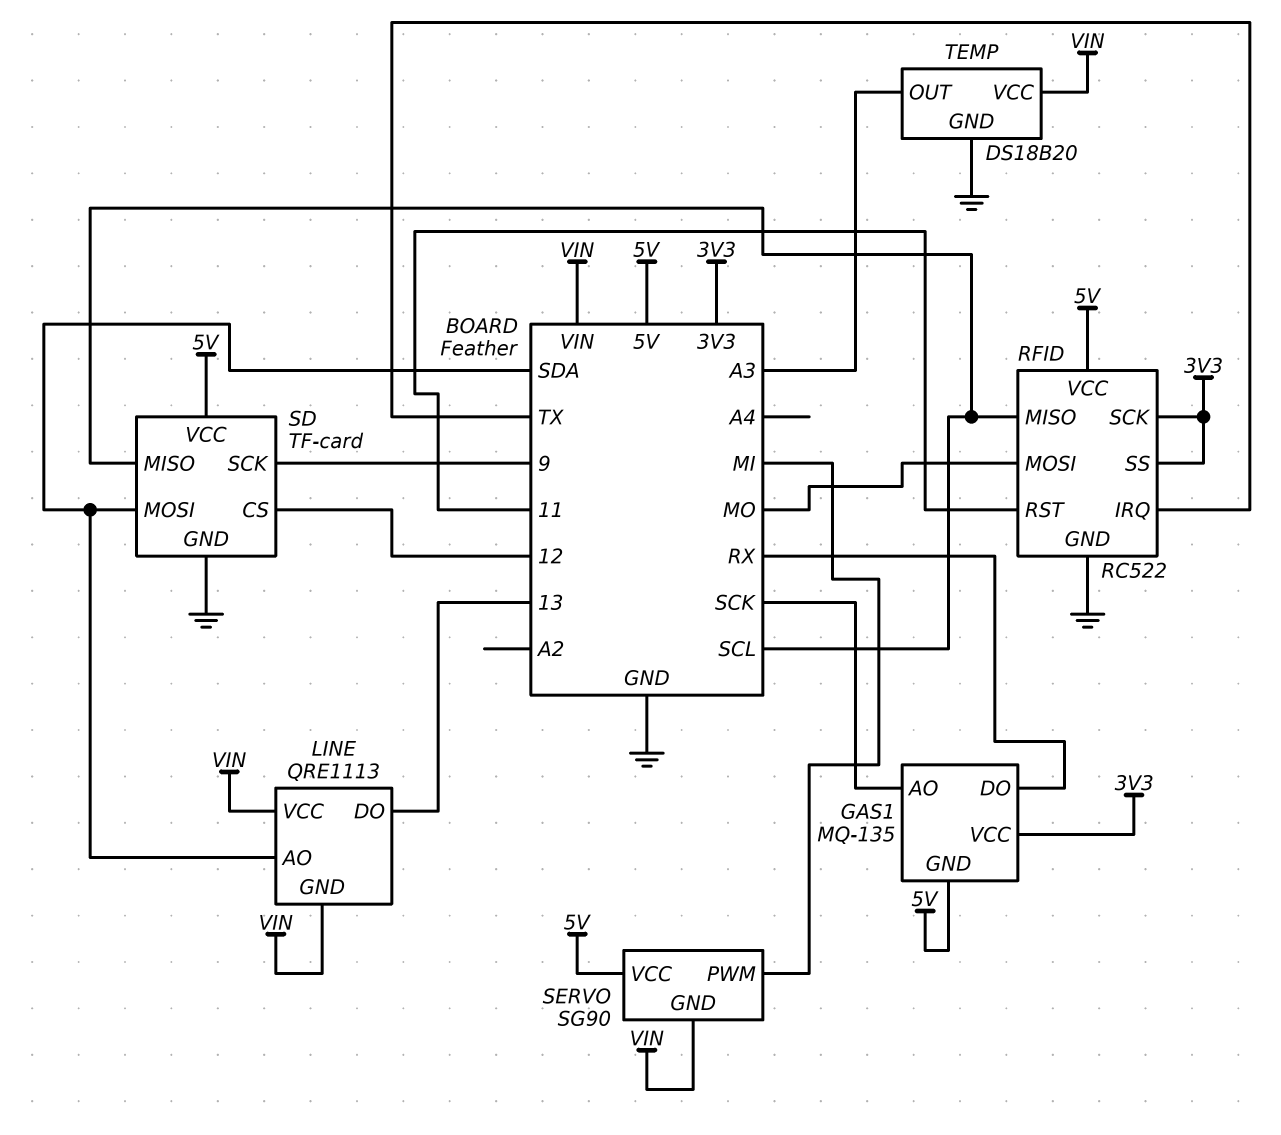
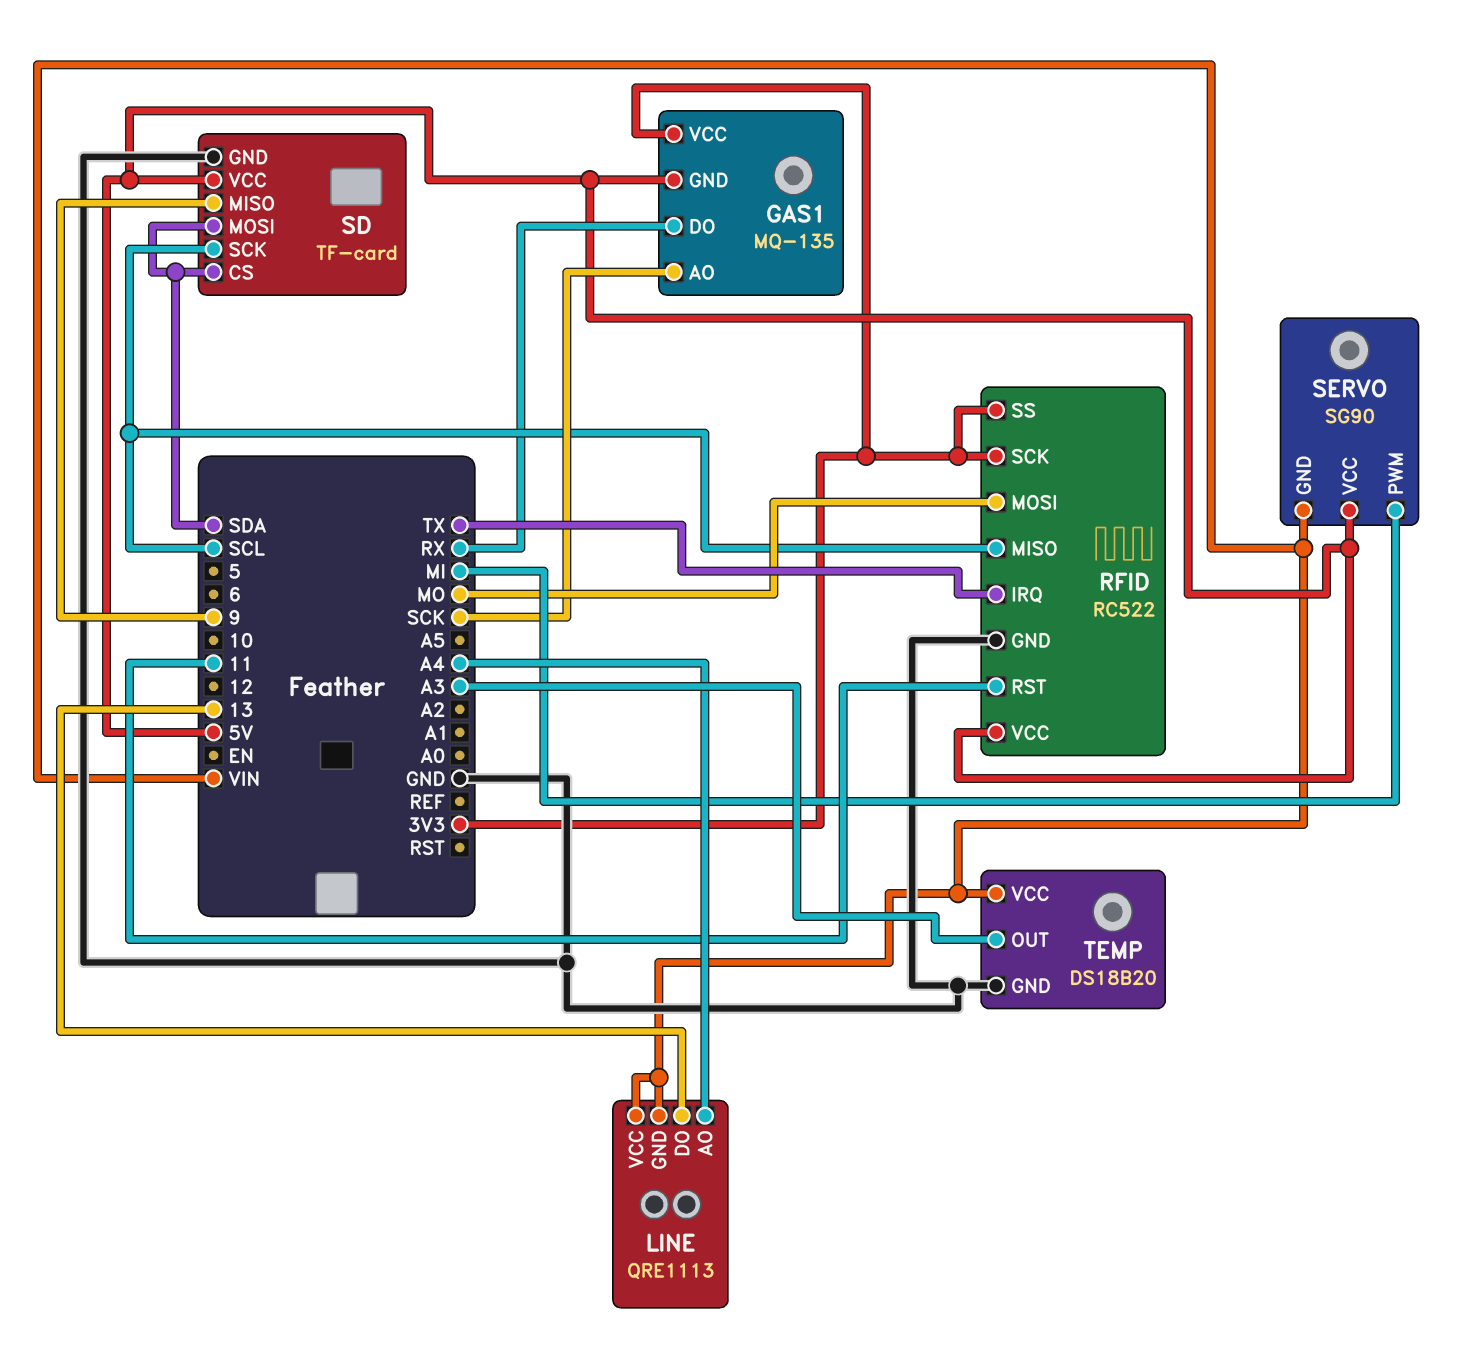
LINE pin AO: SDA -> A4
SD pin CS: 12 -> SDA
SD pin MISO: SCL -> 9
SD pin SCK: 9 -> SCL

